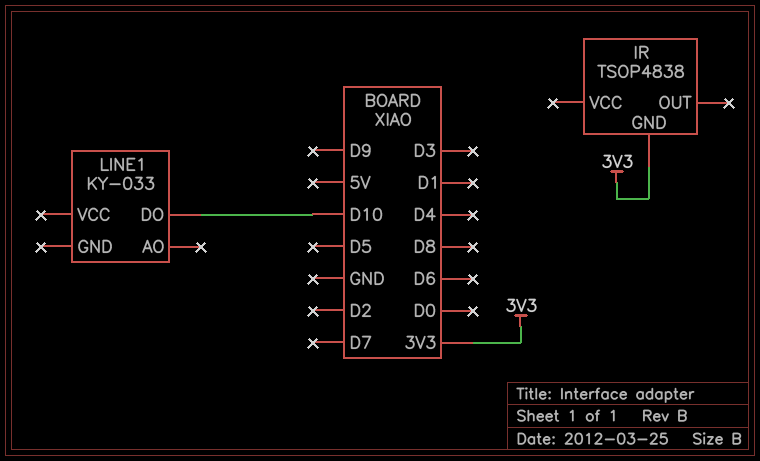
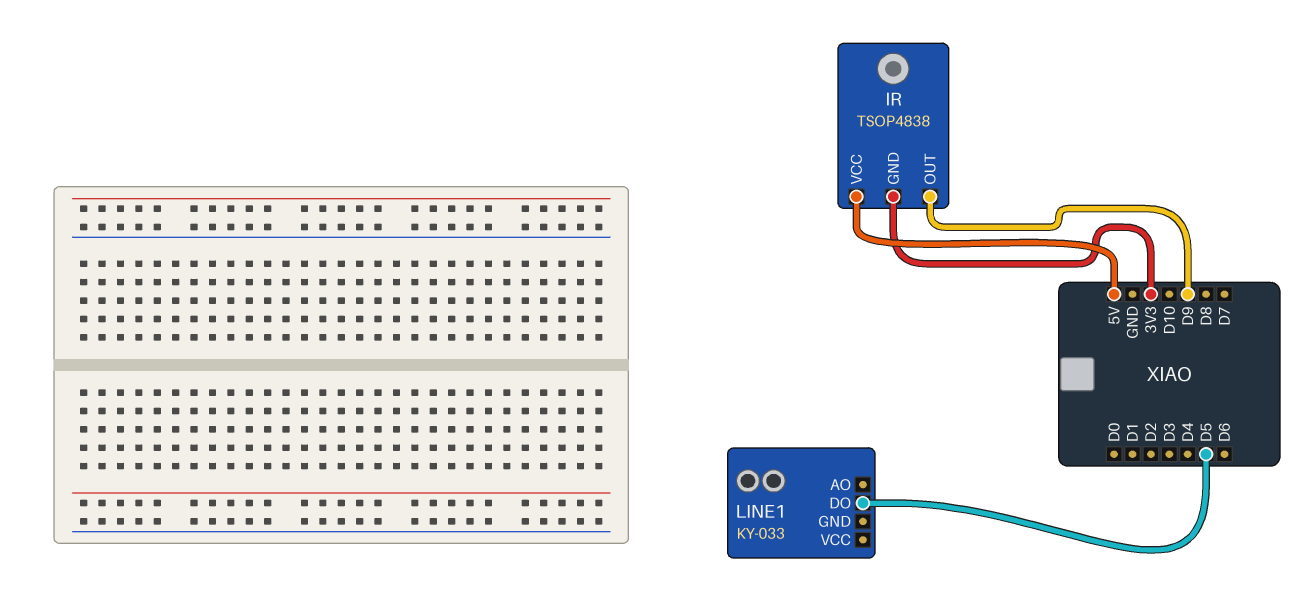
IR pin OUT: none -> D9
IR pin VCC: none -> 5V
LINE1 pin DO: D10 -> D5

